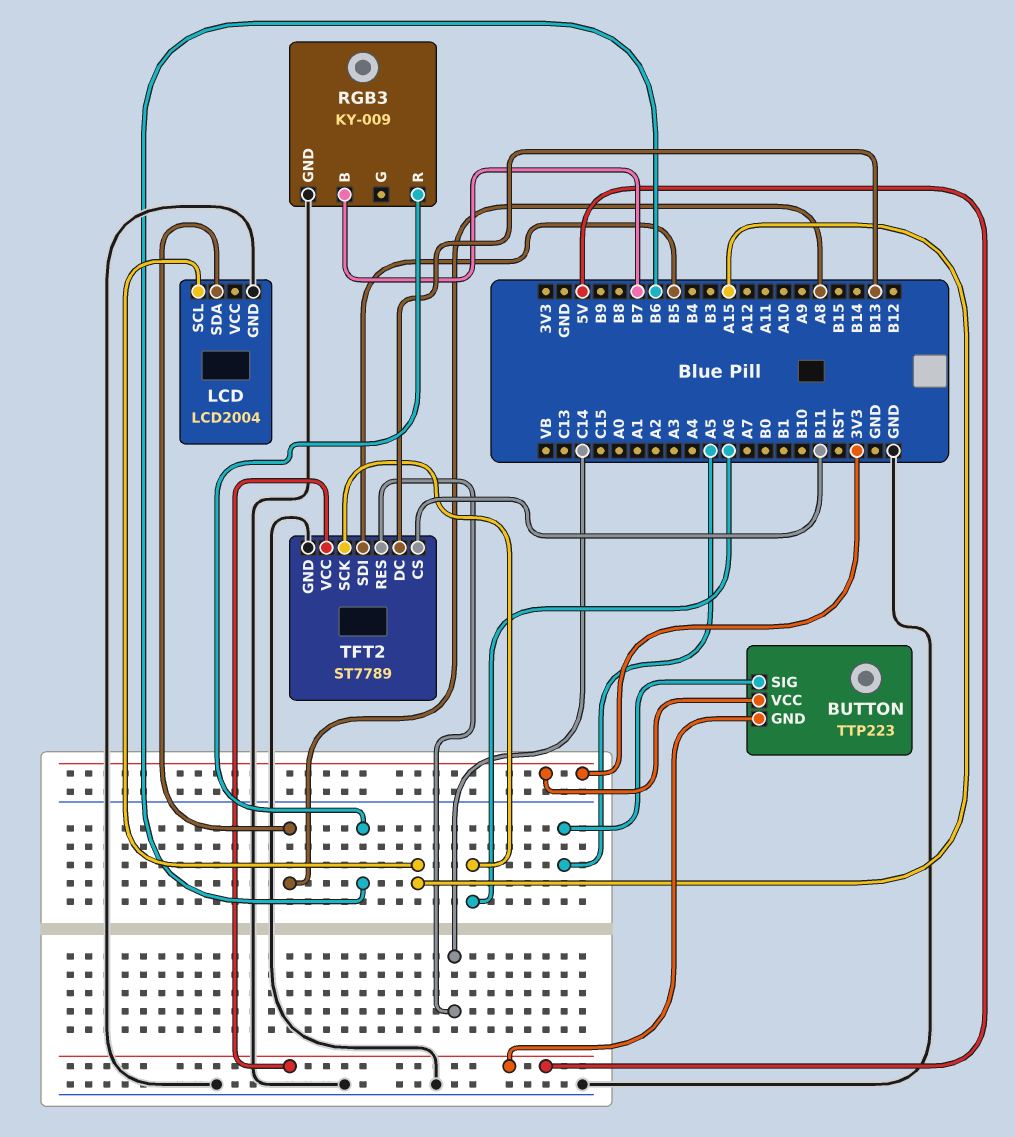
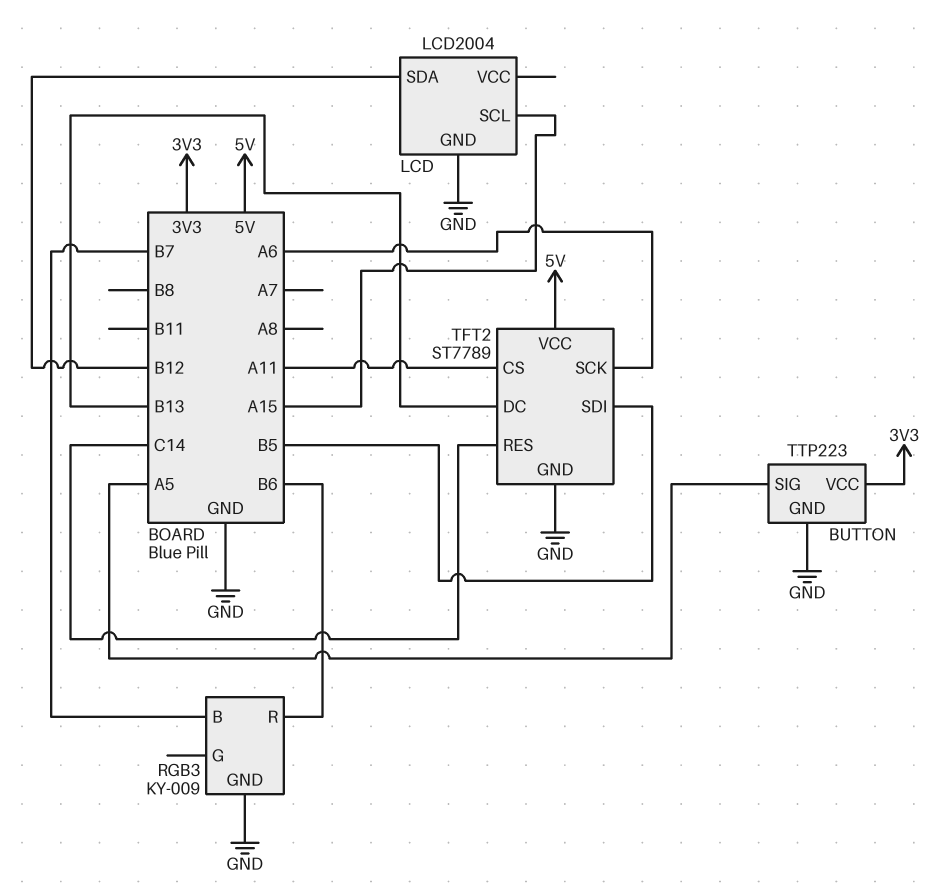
BUTTON pin GND: 5V -> GND
LCD pin SDA: A8 -> B12
TFT2 pin CS: B11 -> A11

